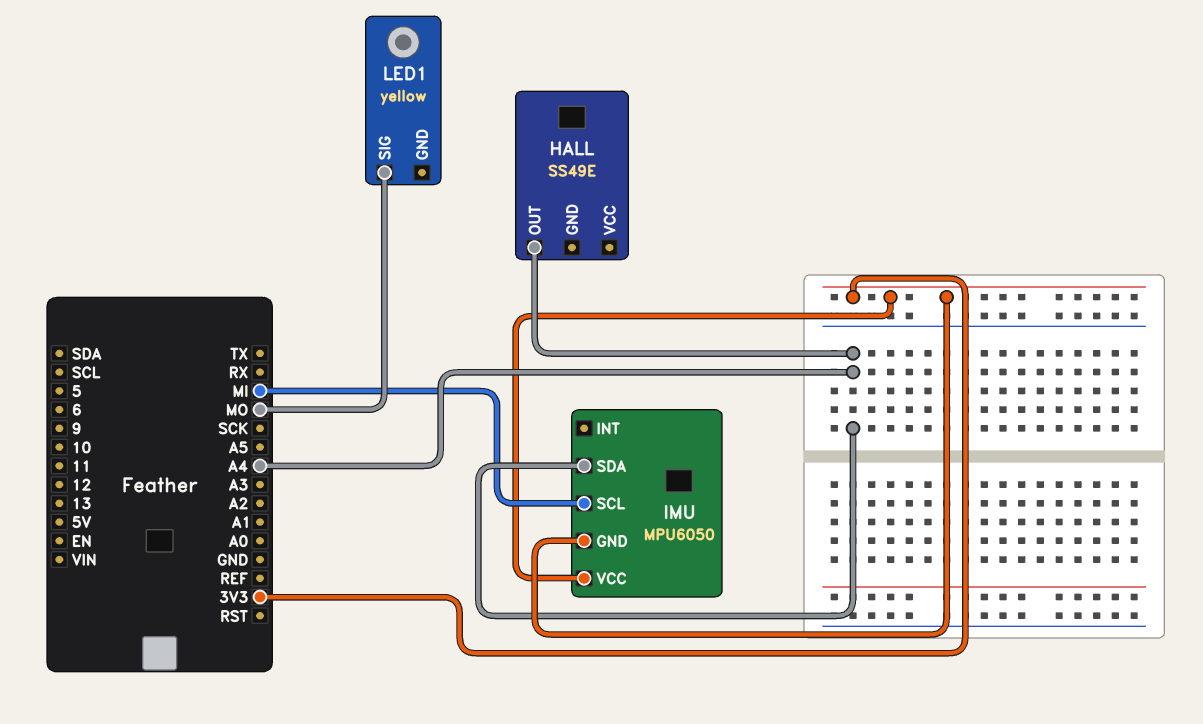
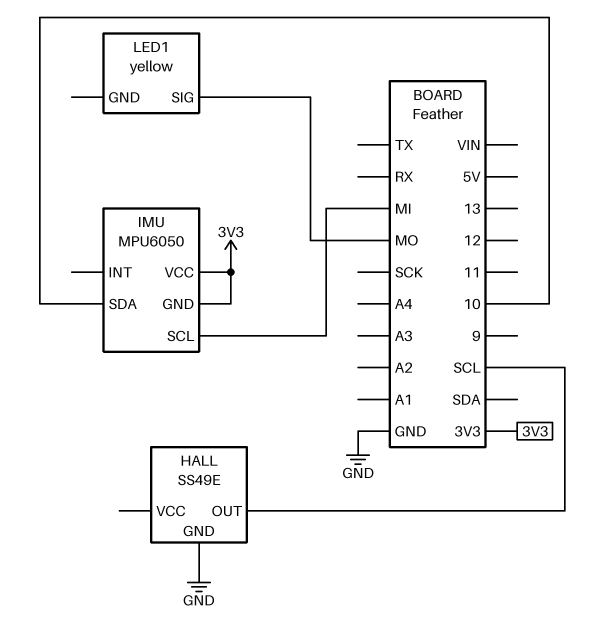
HALL pin GND: none -> GND
HALL pin OUT: A4 -> SCL
IMU pin SDA: A4 -> 10

